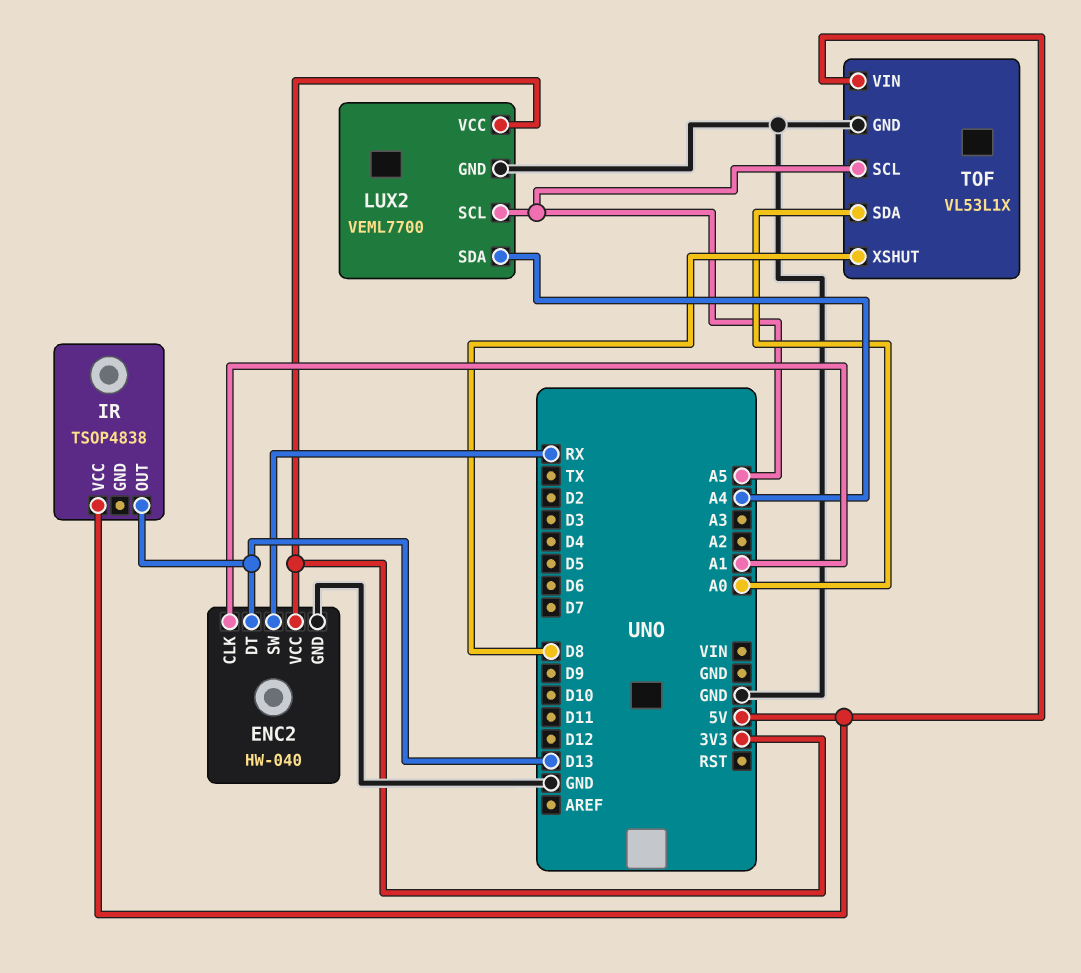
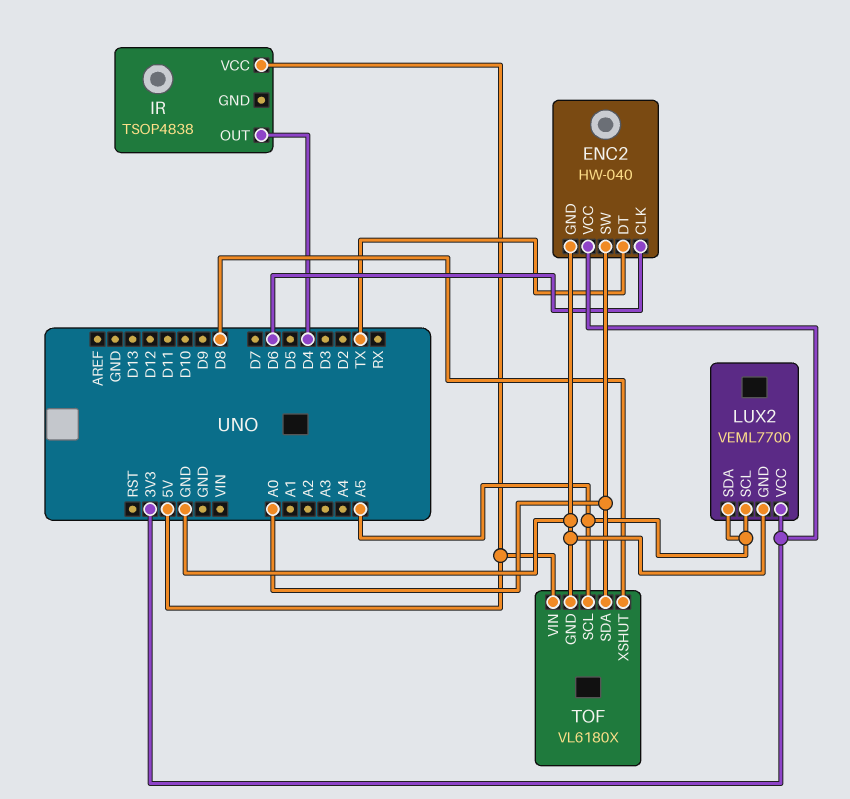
ENC2 pin CLK: A1 -> D6
ENC2 pin DT: D13 -> TX
ENC2 pin SW: RX -> A0
IR pin OUT: D13 -> D4
LUX2 pin SDA: A4 -> A5
TOF: VL53L1X -> VL6180X

